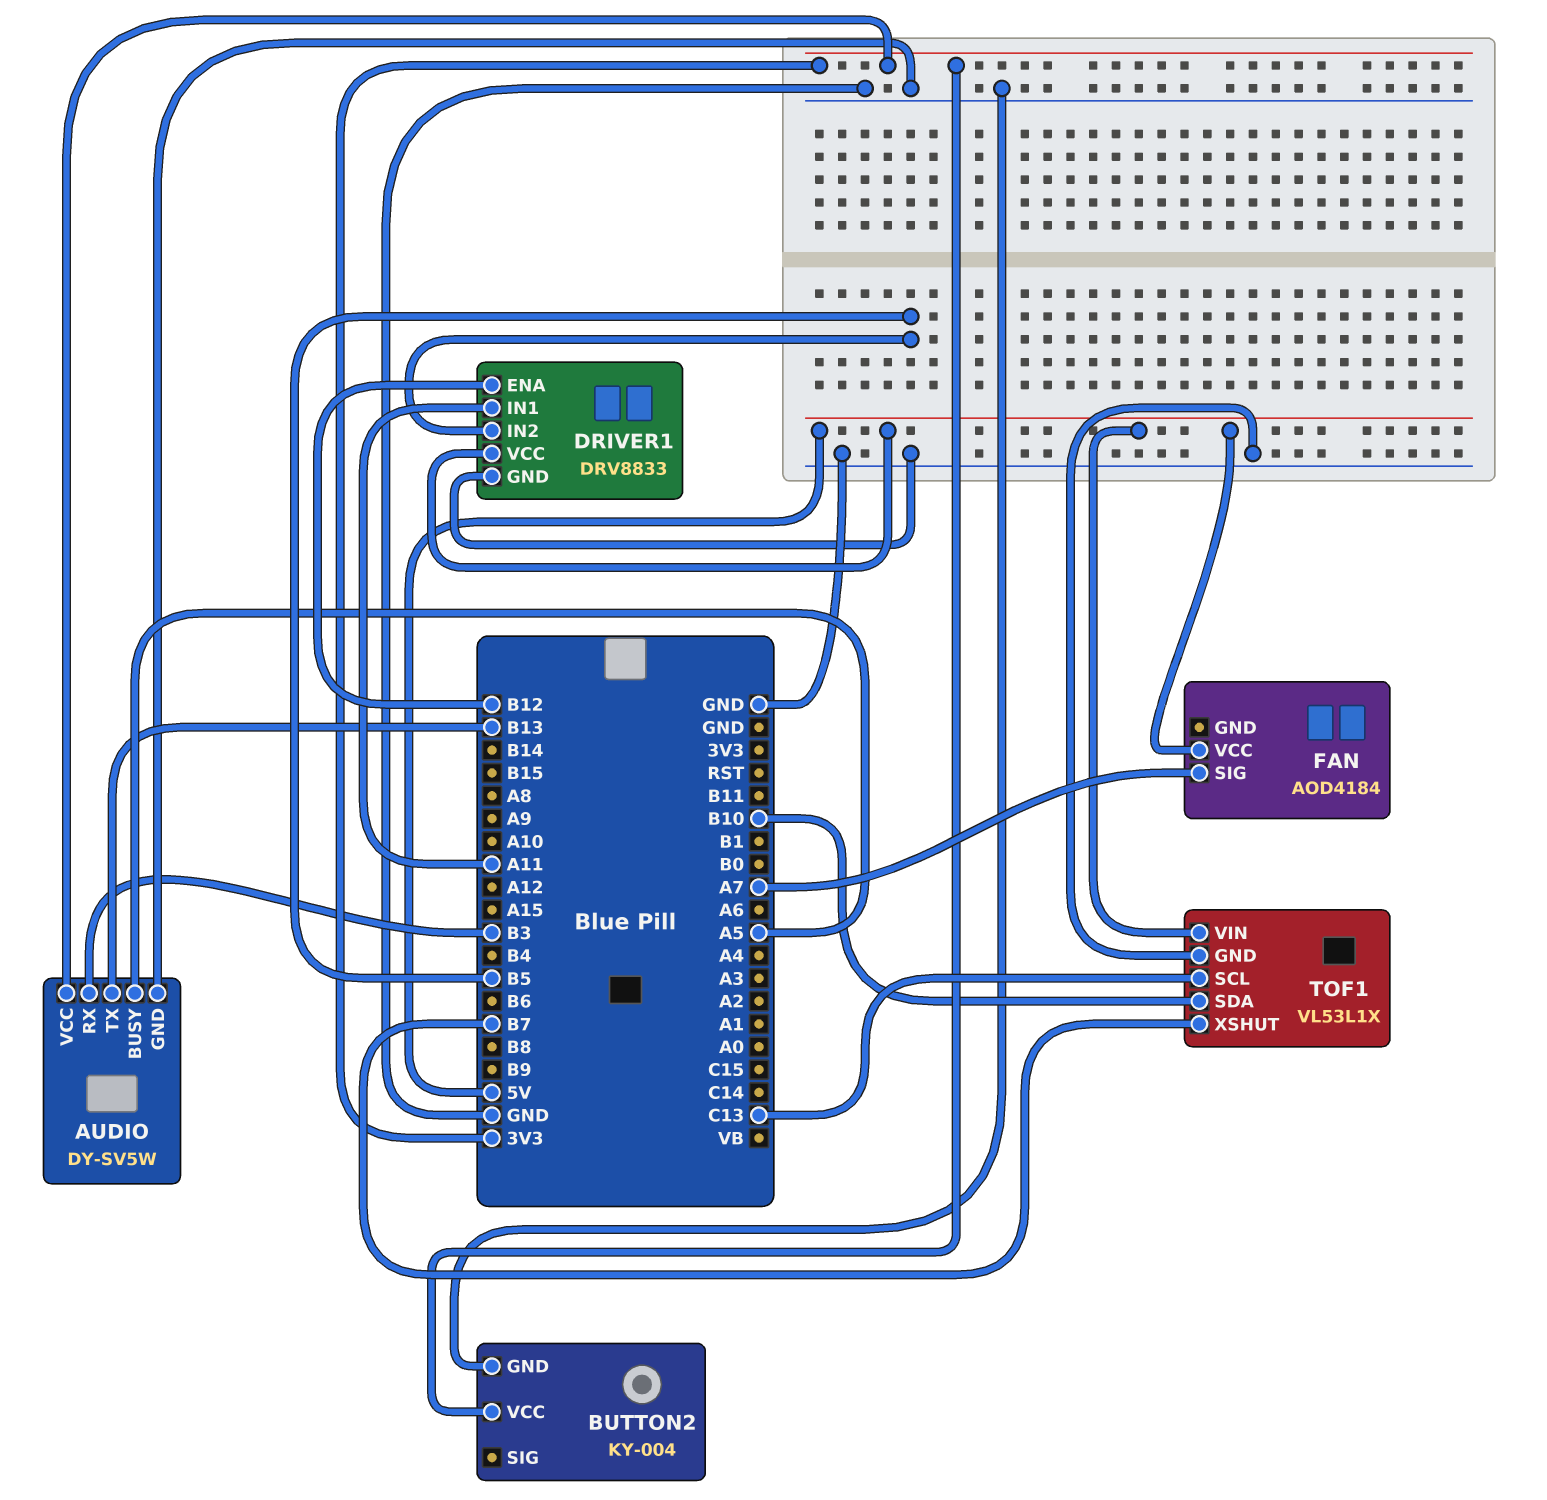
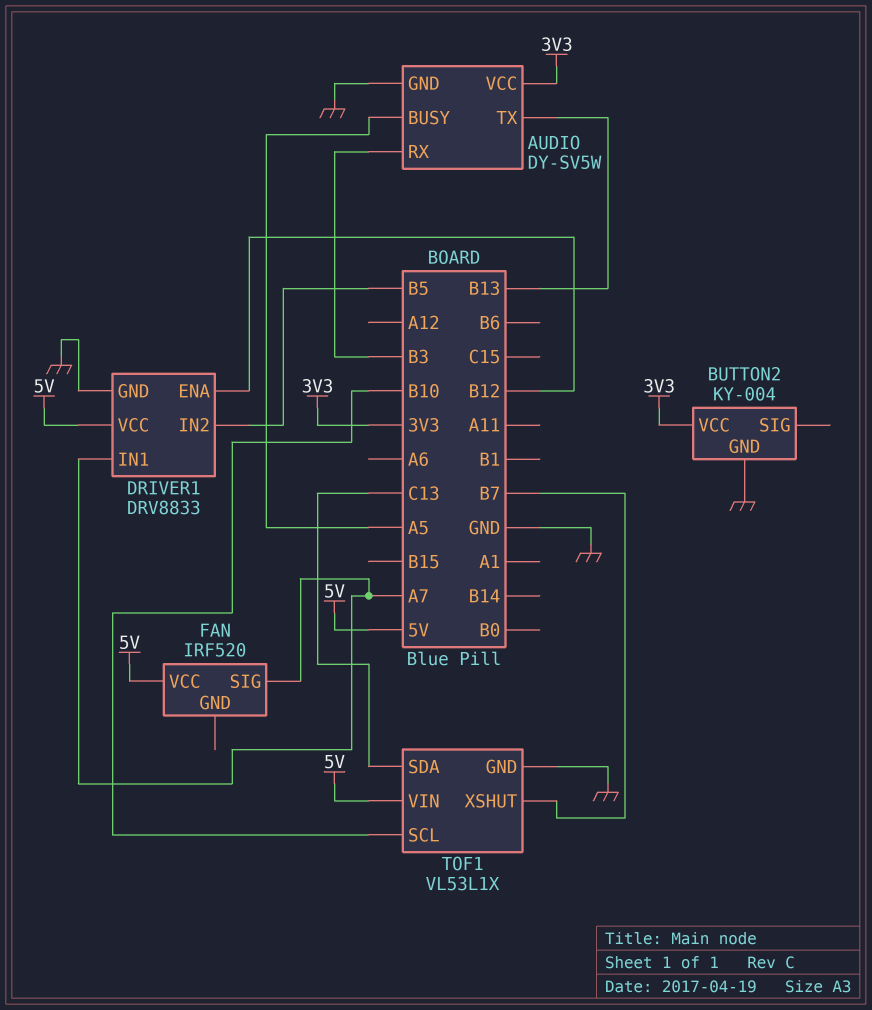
DRIVER1 pin IN1: A11 -> A7
FAN: AOD4184 -> IRF520
TOF1 pin SCL: C13 -> B10
TOF1 pin SDA: B10 -> C13

